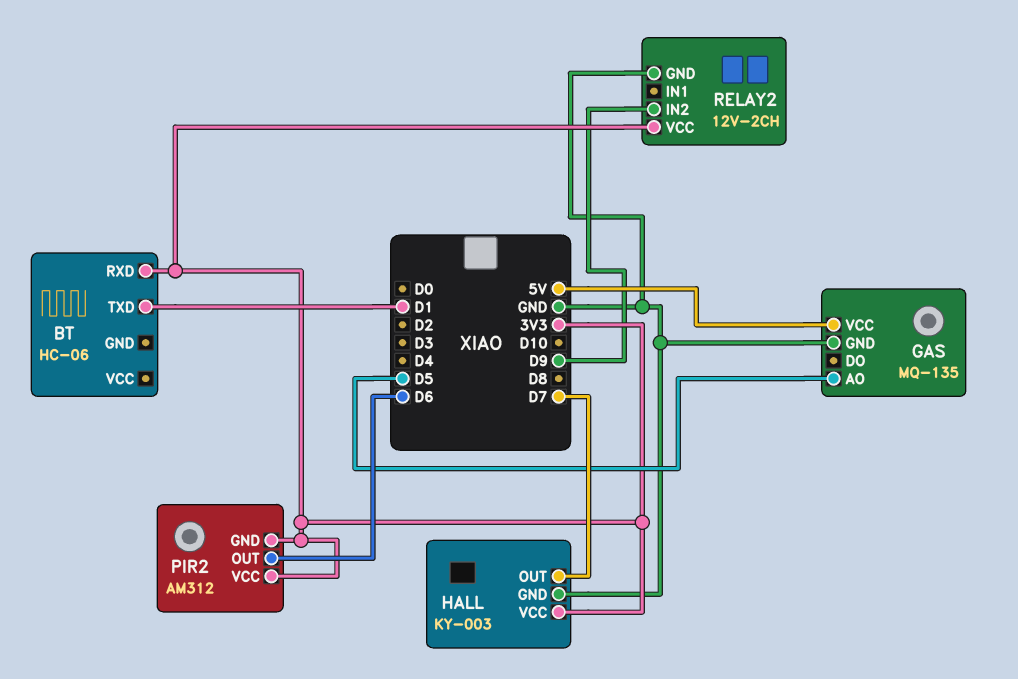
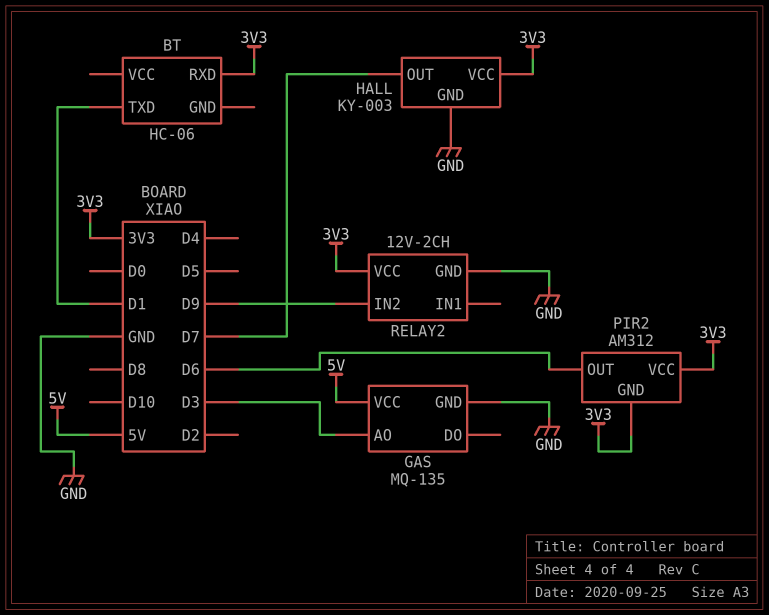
GAS pin AO: D5 -> D3

